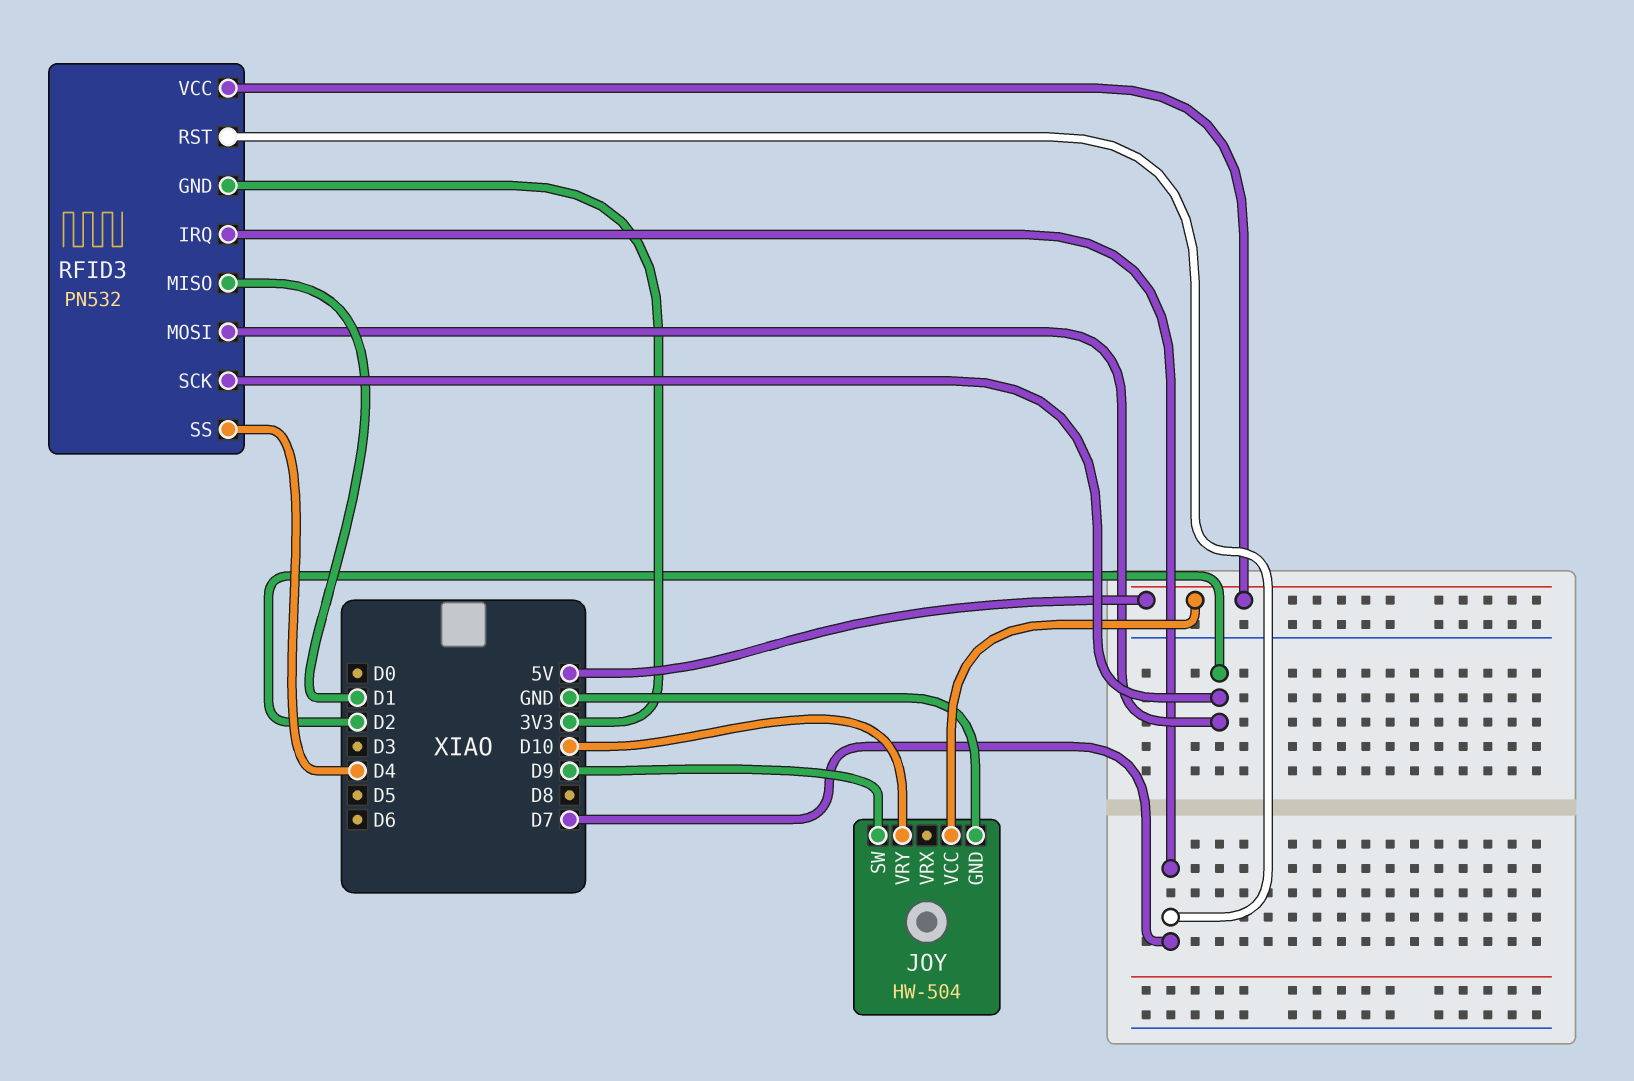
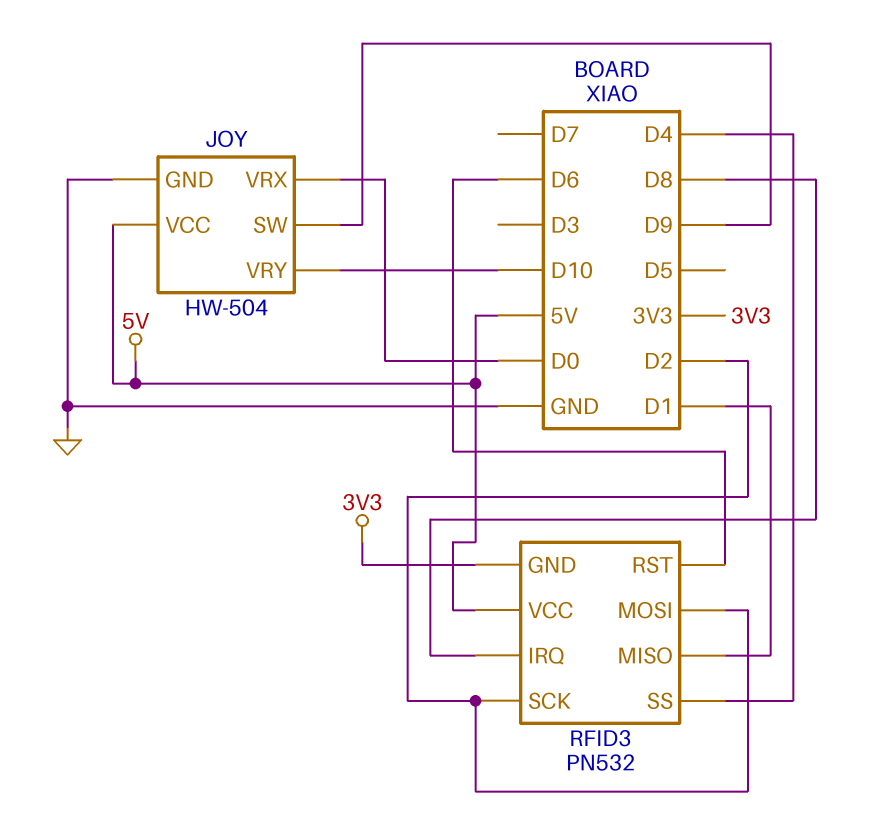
JOY pin VRX: none -> D0
RFID3 pin IRQ: D7 -> D8
RFID3 pin RST: D7 -> D6

